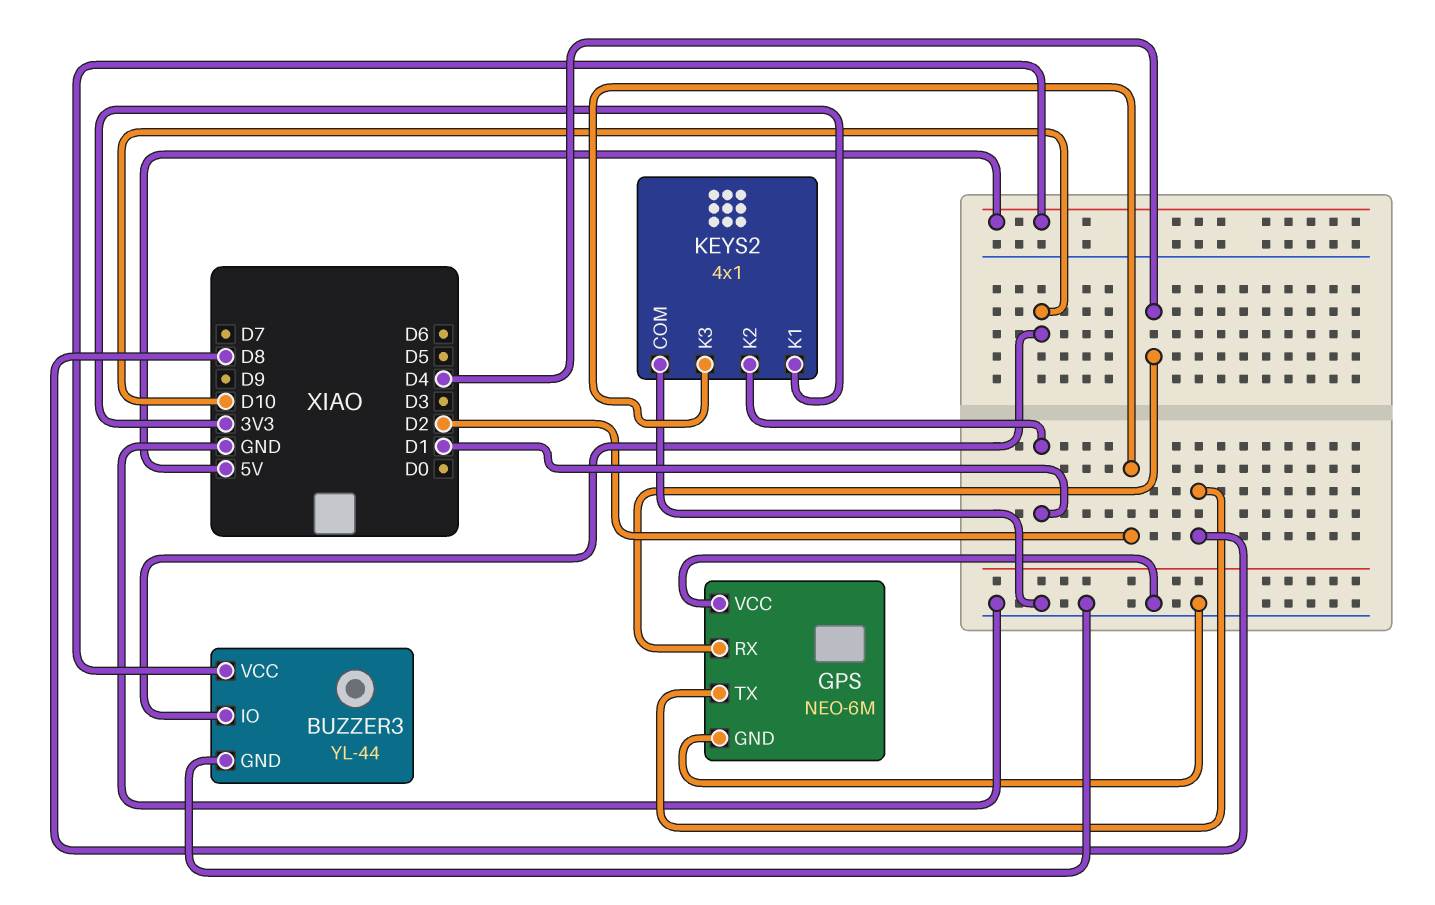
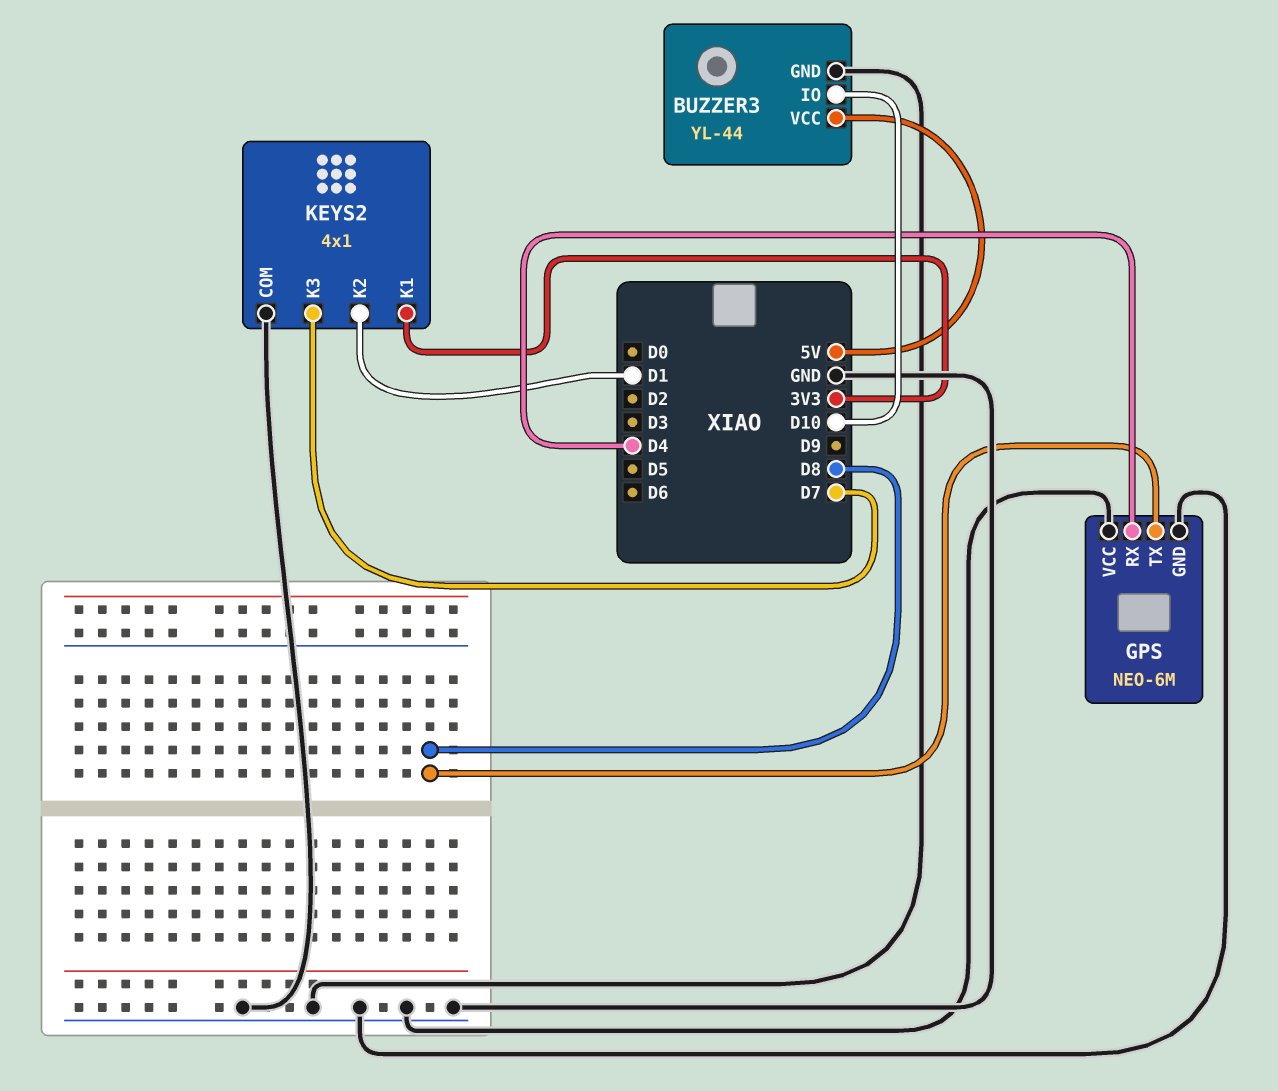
KEYS2 pin K3: D2 -> D7

